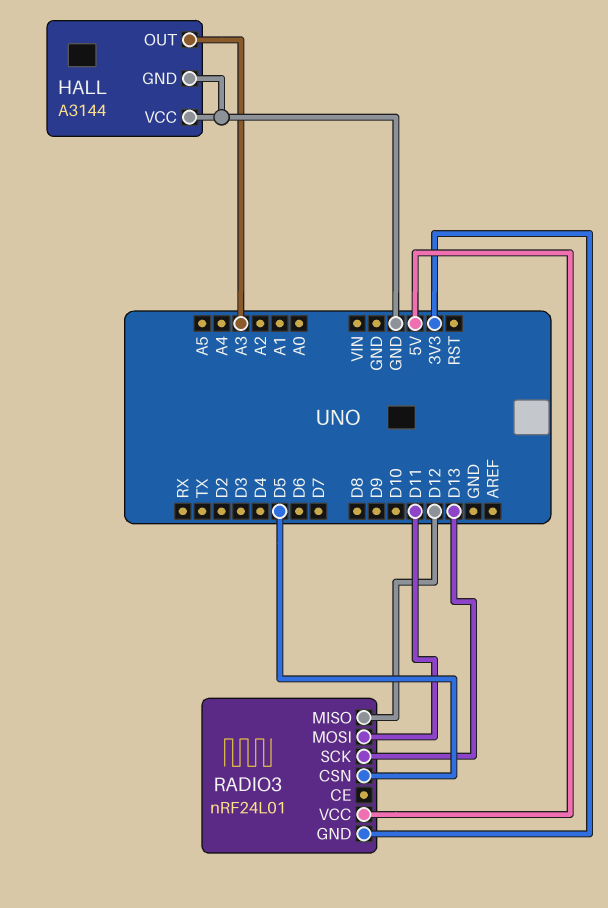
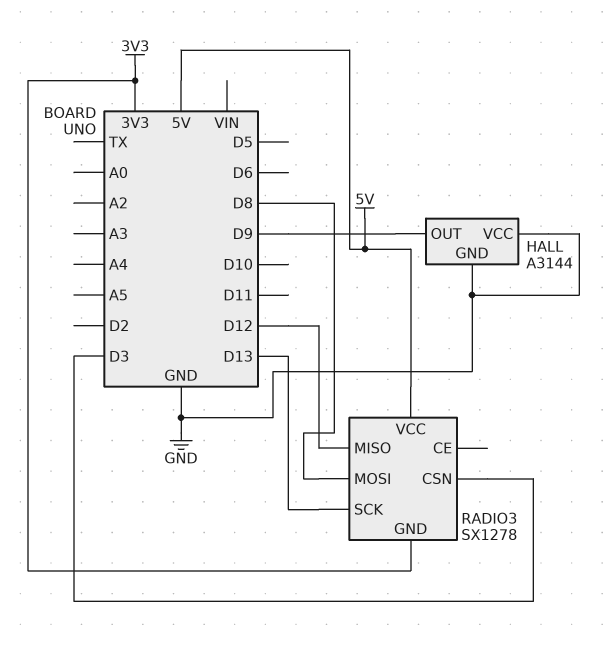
HALL pin OUT: A3 -> D9
RADIO3: nRF24L01 -> SX1278
RADIO3 pin CSN: D5 -> D3
RADIO3 pin MOSI: D11 -> D8

